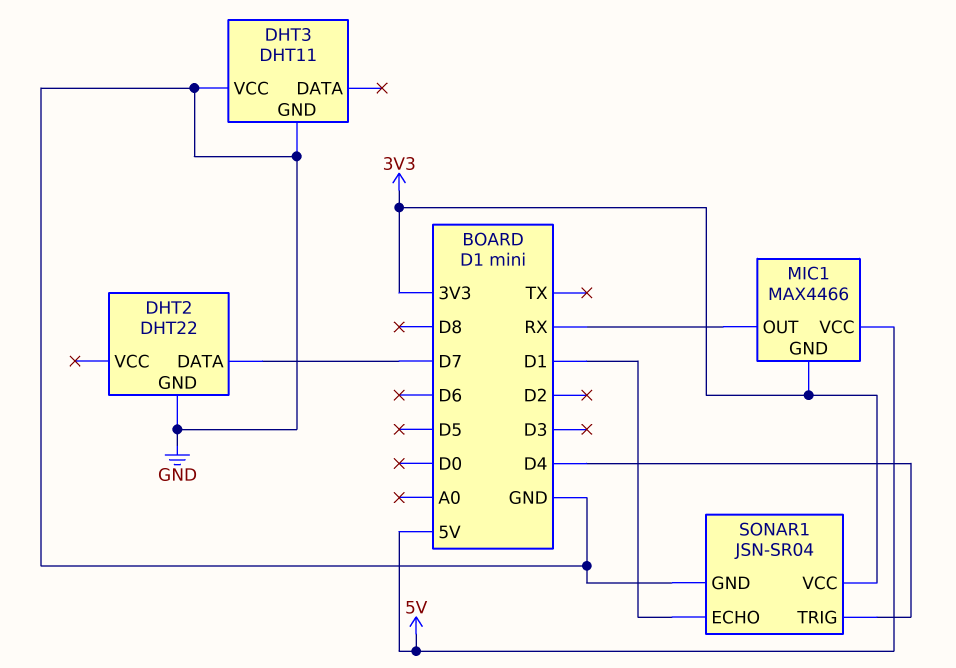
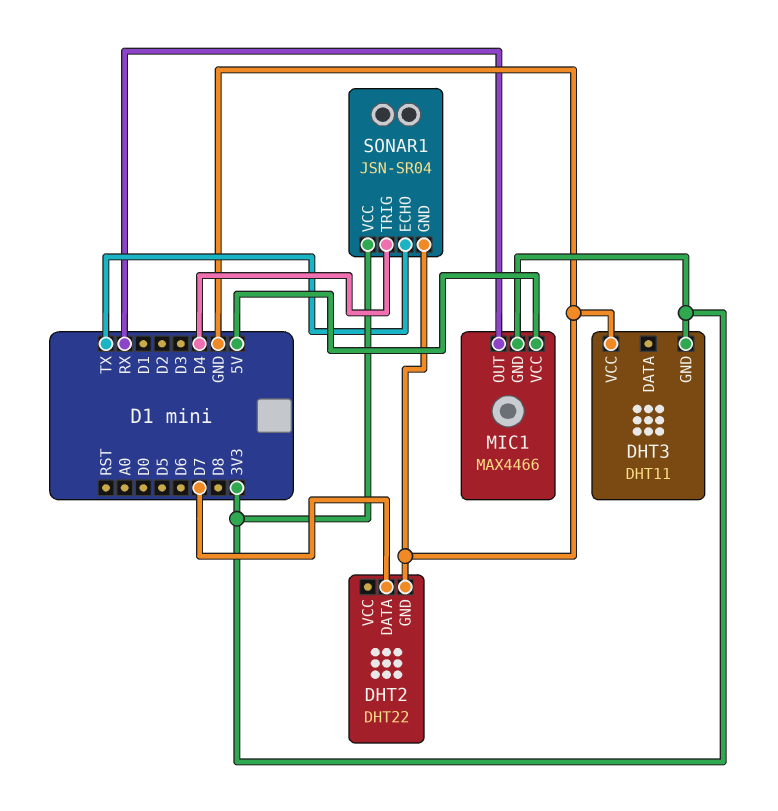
DHT3 pin GND: GND -> 3V3
SONAR1 pin ECHO: D1 -> TX

